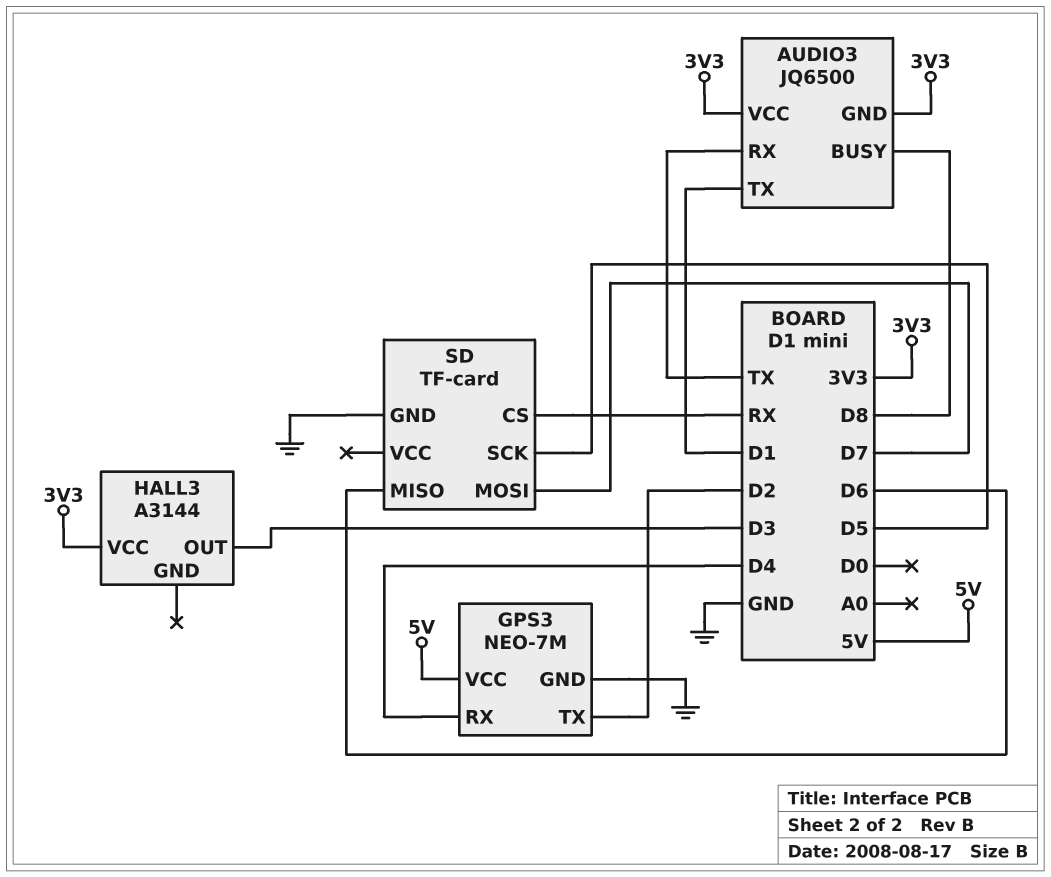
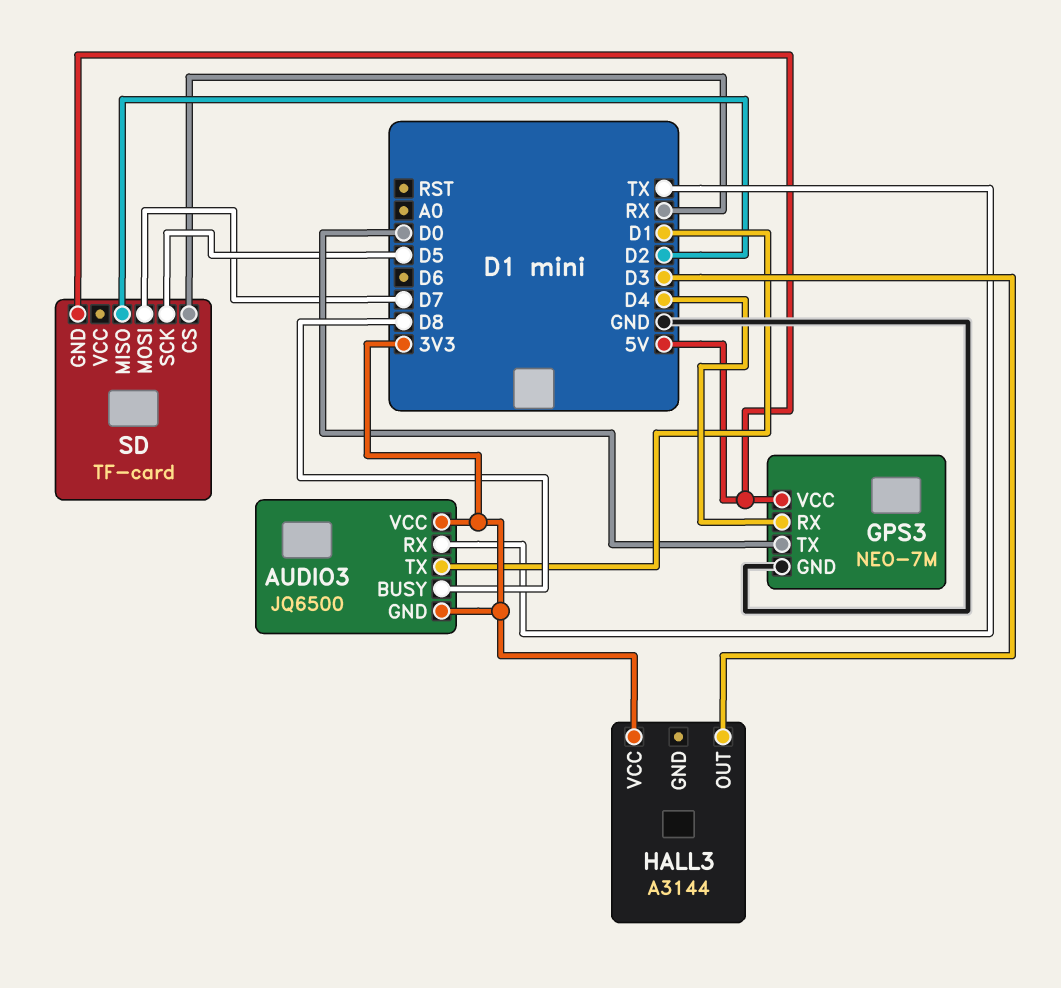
GPS3 pin TX: D2 -> D0
SD pin GND: GND -> 5V
SD pin MISO: D6 -> D2

